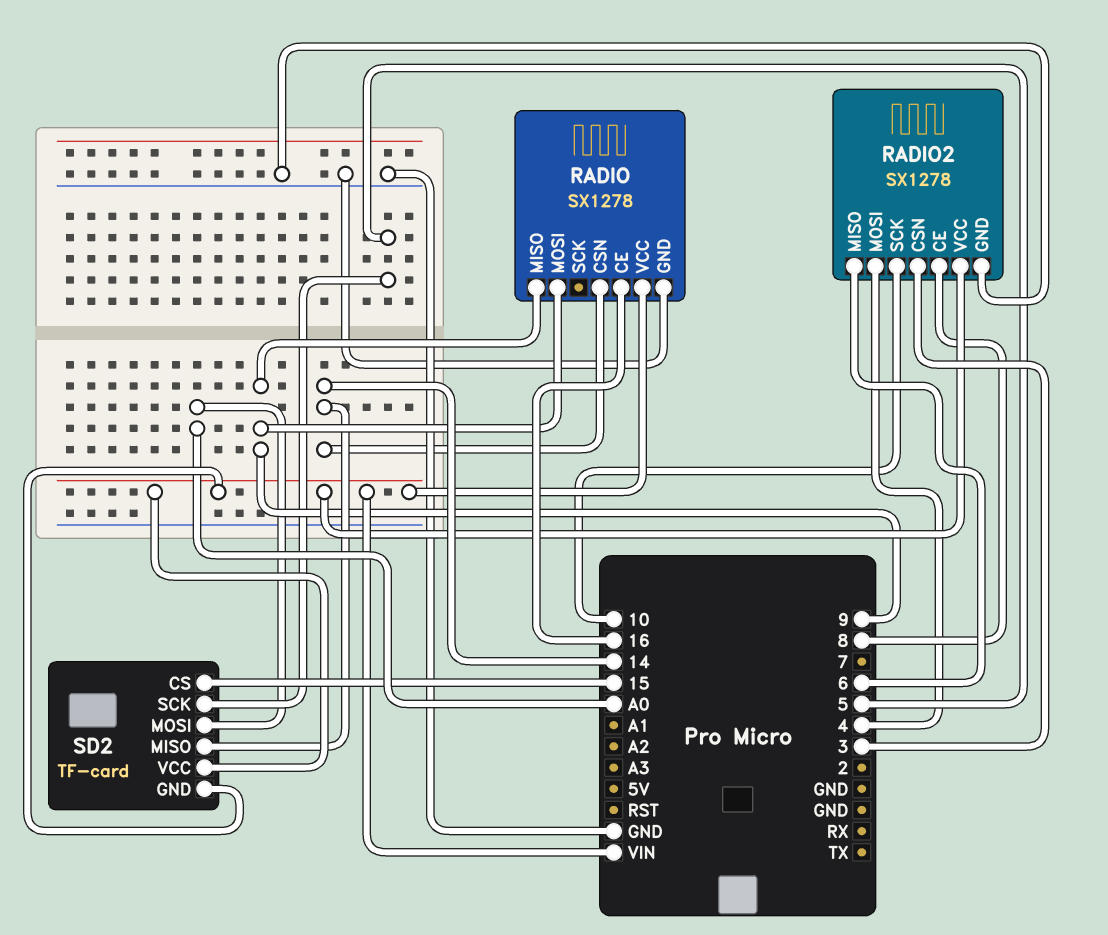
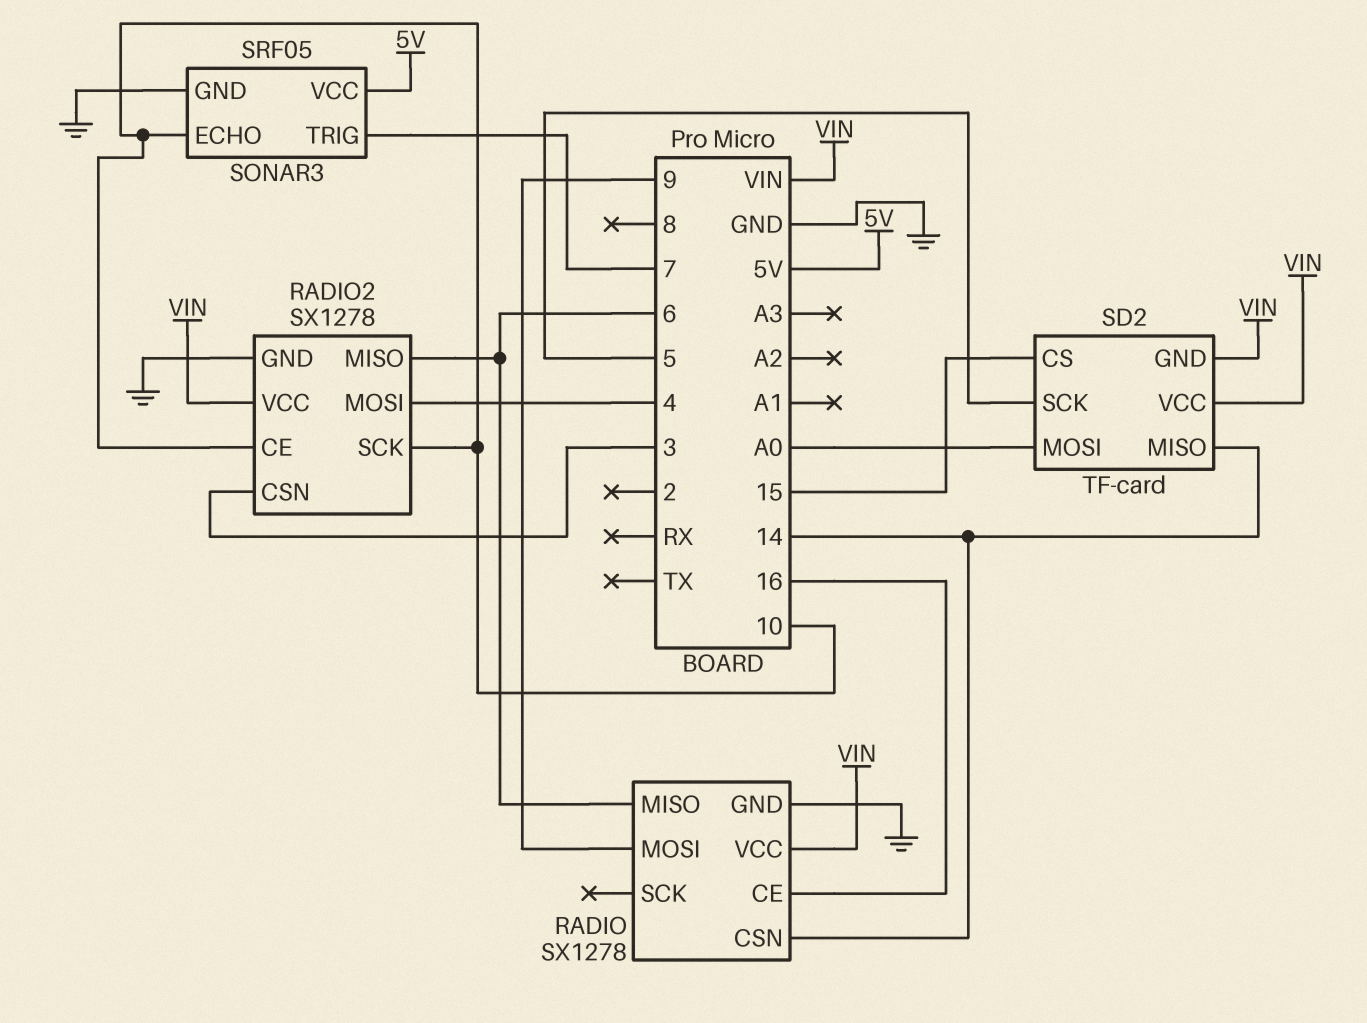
RADIO pin MISO: 9 -> 6
RADIO2 pin CE: 8 -> 10
SONAR3: none -> SRF05
SONAR3 pin ECHO: none -> 10
SONAR3 pin GND: none -> GND
SONAR3 pin TRIG: none -> 7
SONAR3 pin VCC: none -> 5V

